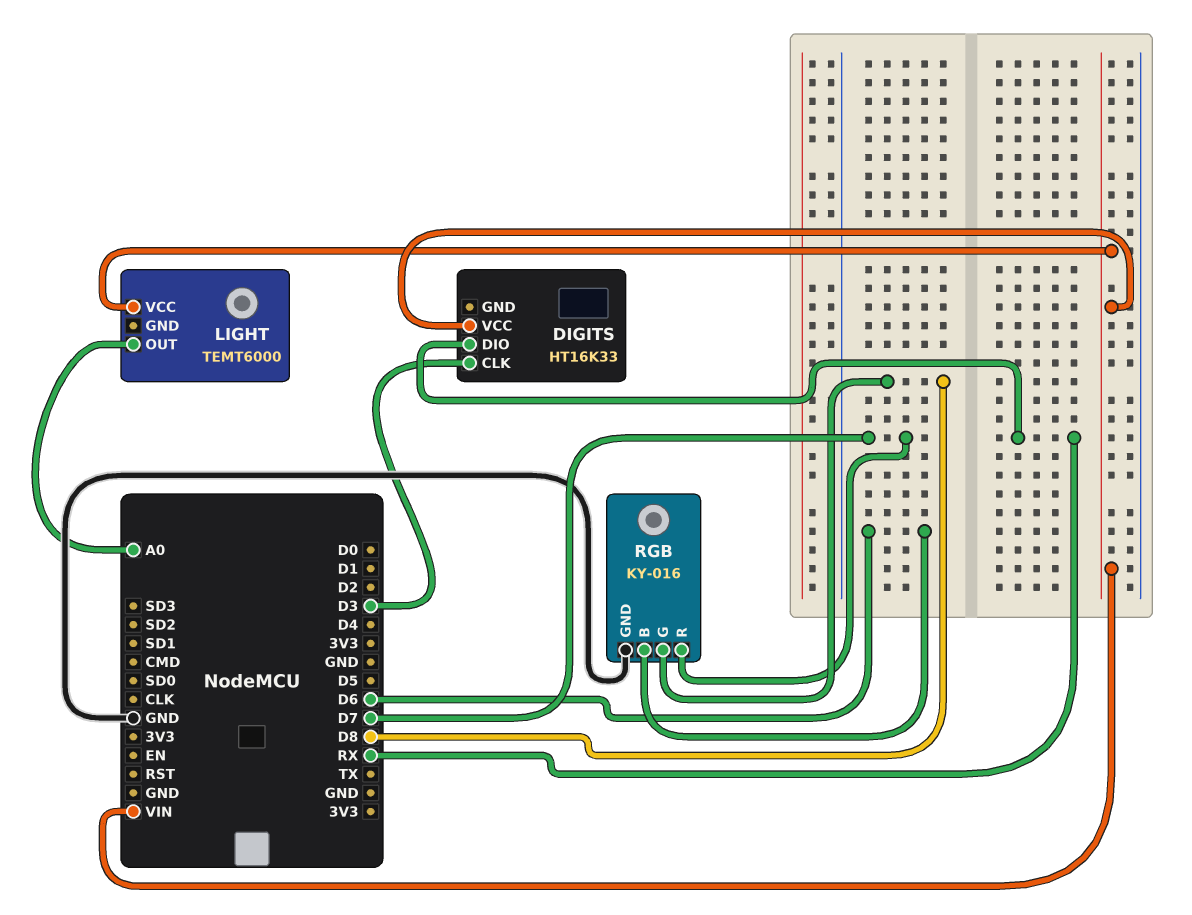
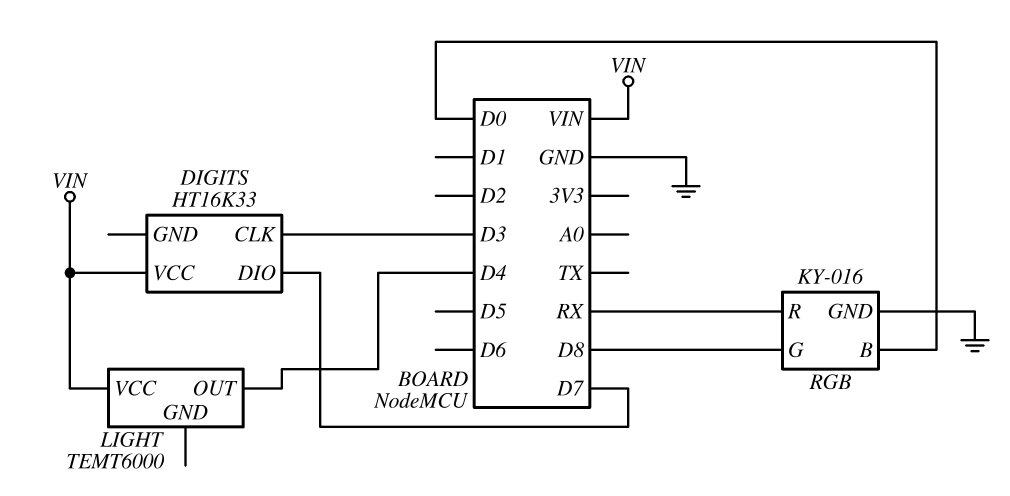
DIGITS pin DIO: RX -> D7
LIGHT pin OUT: A0 -> D4
RGB pin B: D6 -> D0
RGB pin R: D7 -> RX

